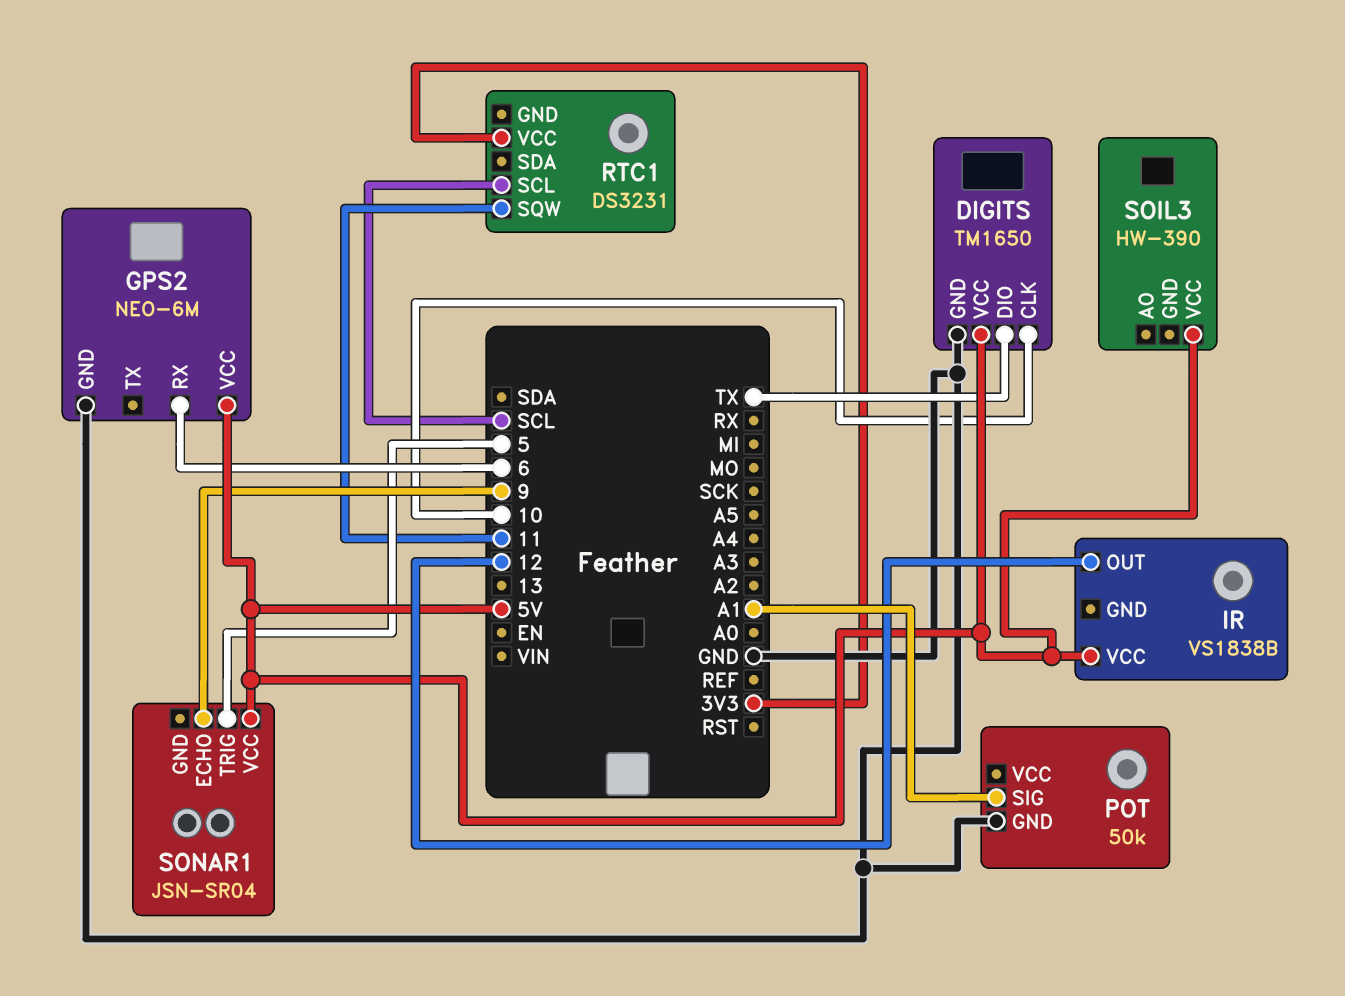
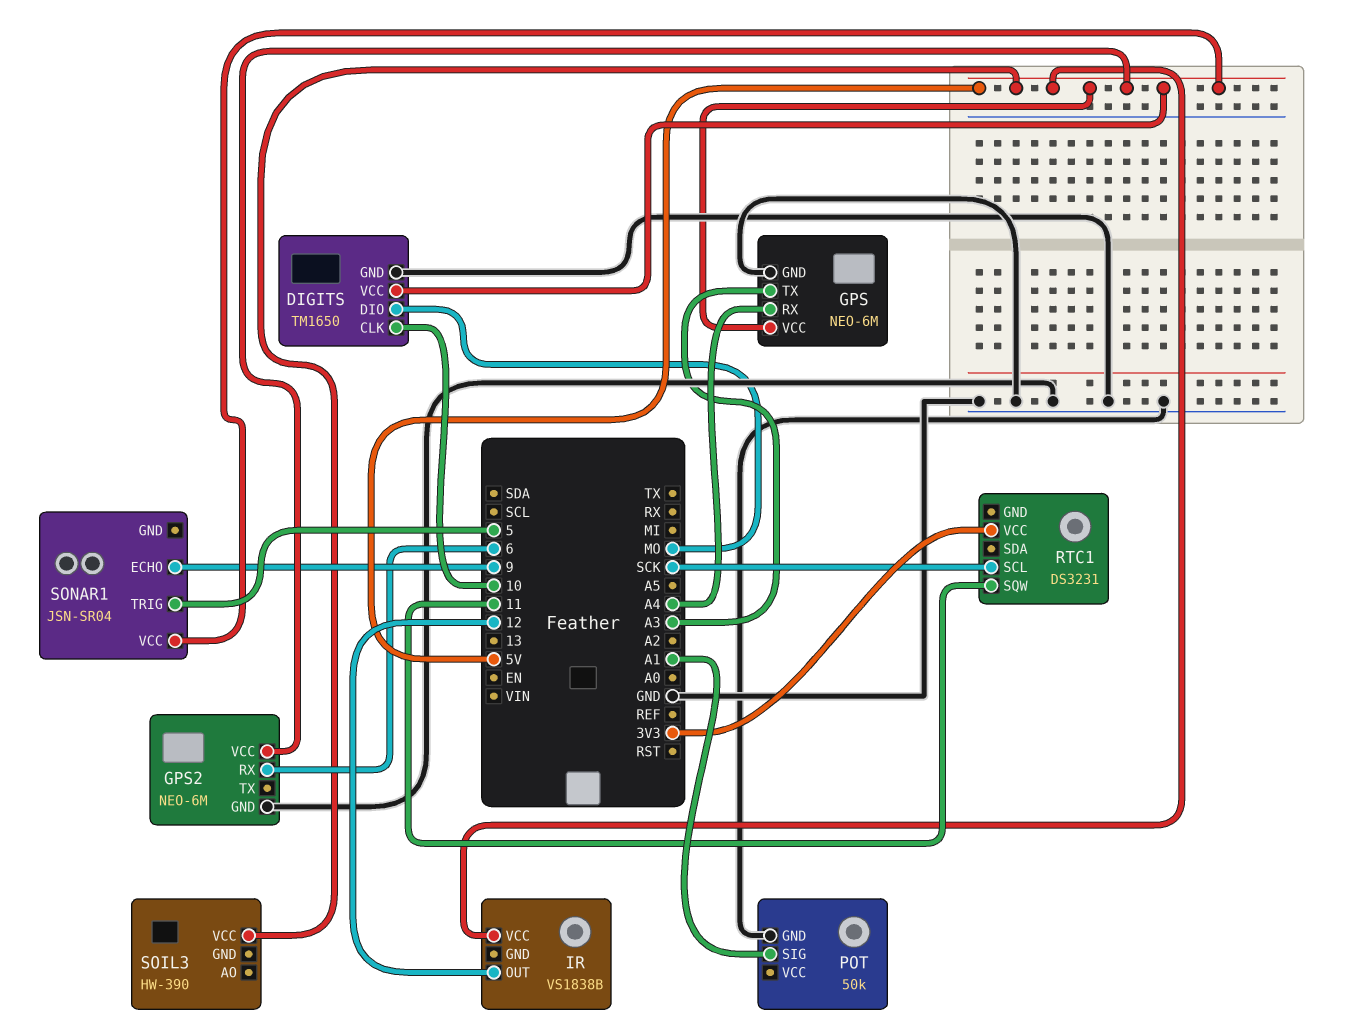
DIGITS pin DIO: TX -> MO
GPS: none -> NEO-6M
GPS pin GND: none -> GND
GPS pin RX: none -> A4
GPS pin TX: none -> A3
GPS pin VCC: none -> 5V
RTC1 pin SCL: SCL -> SCK

